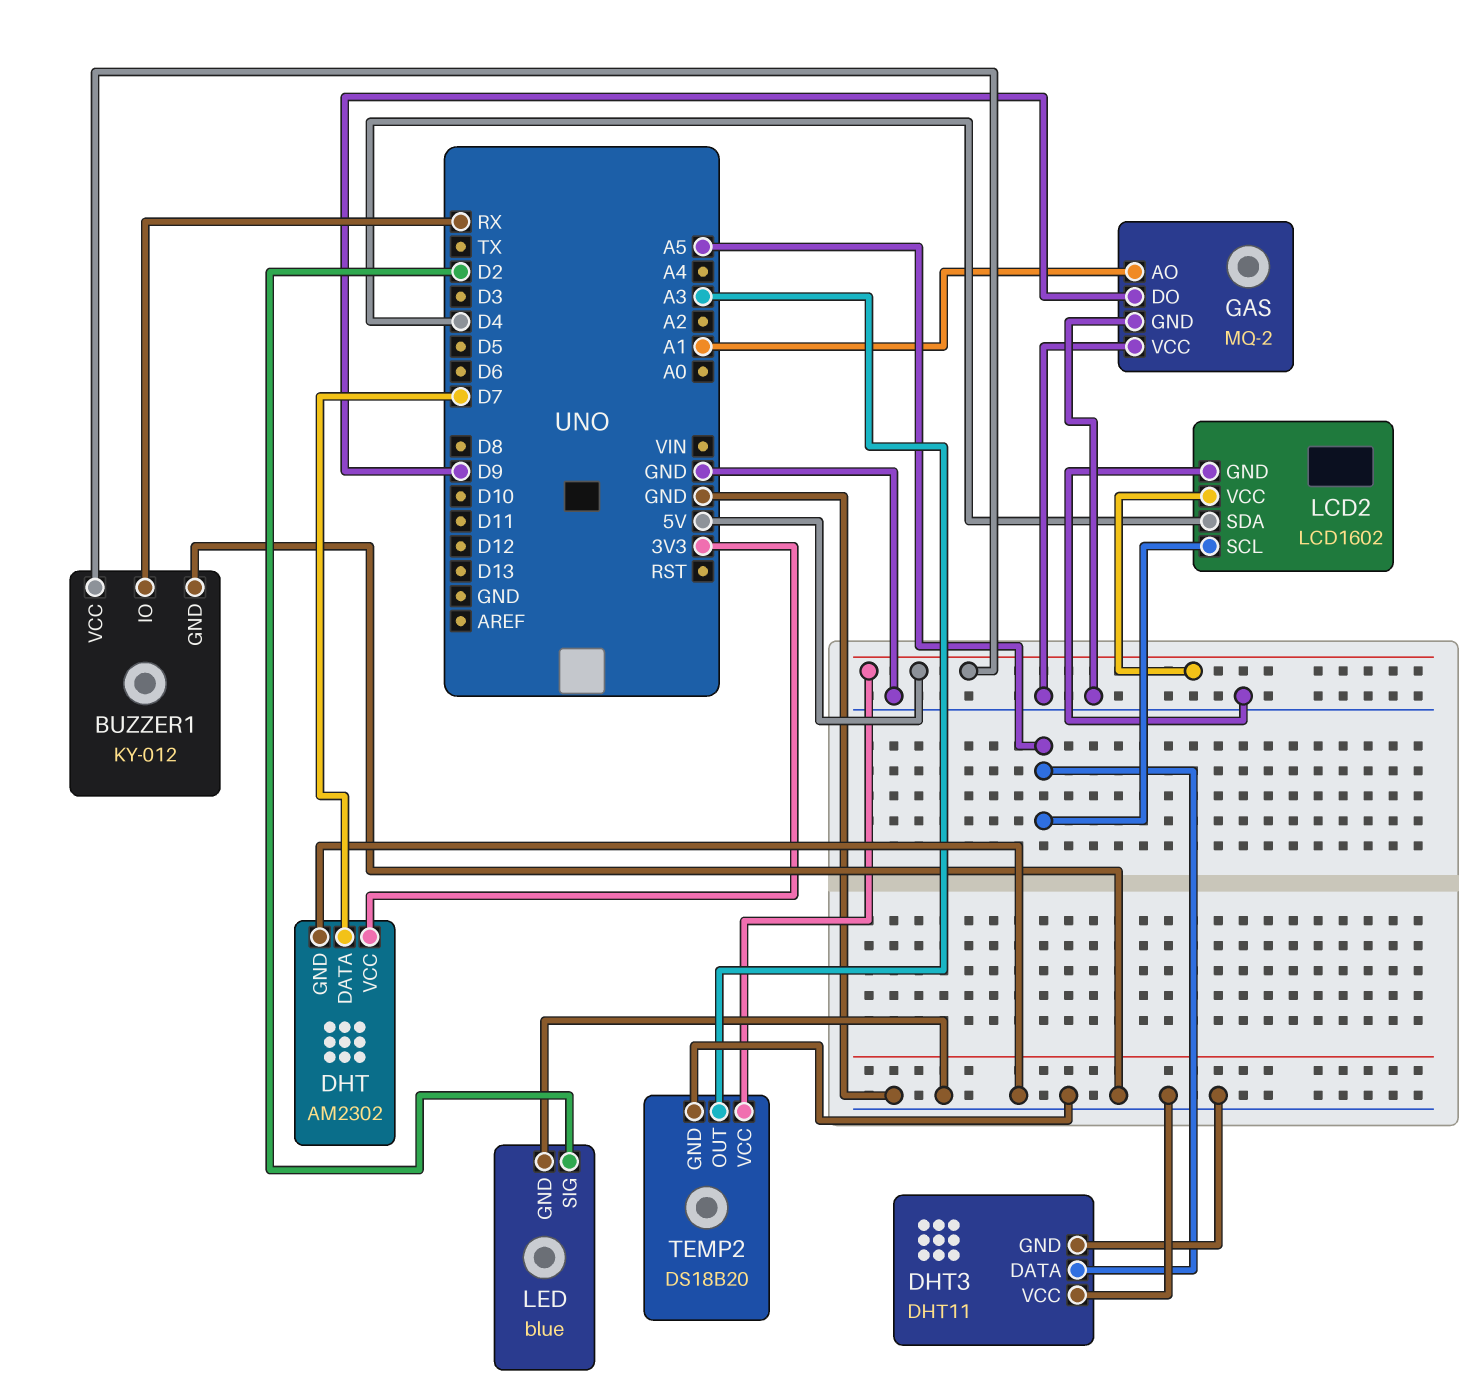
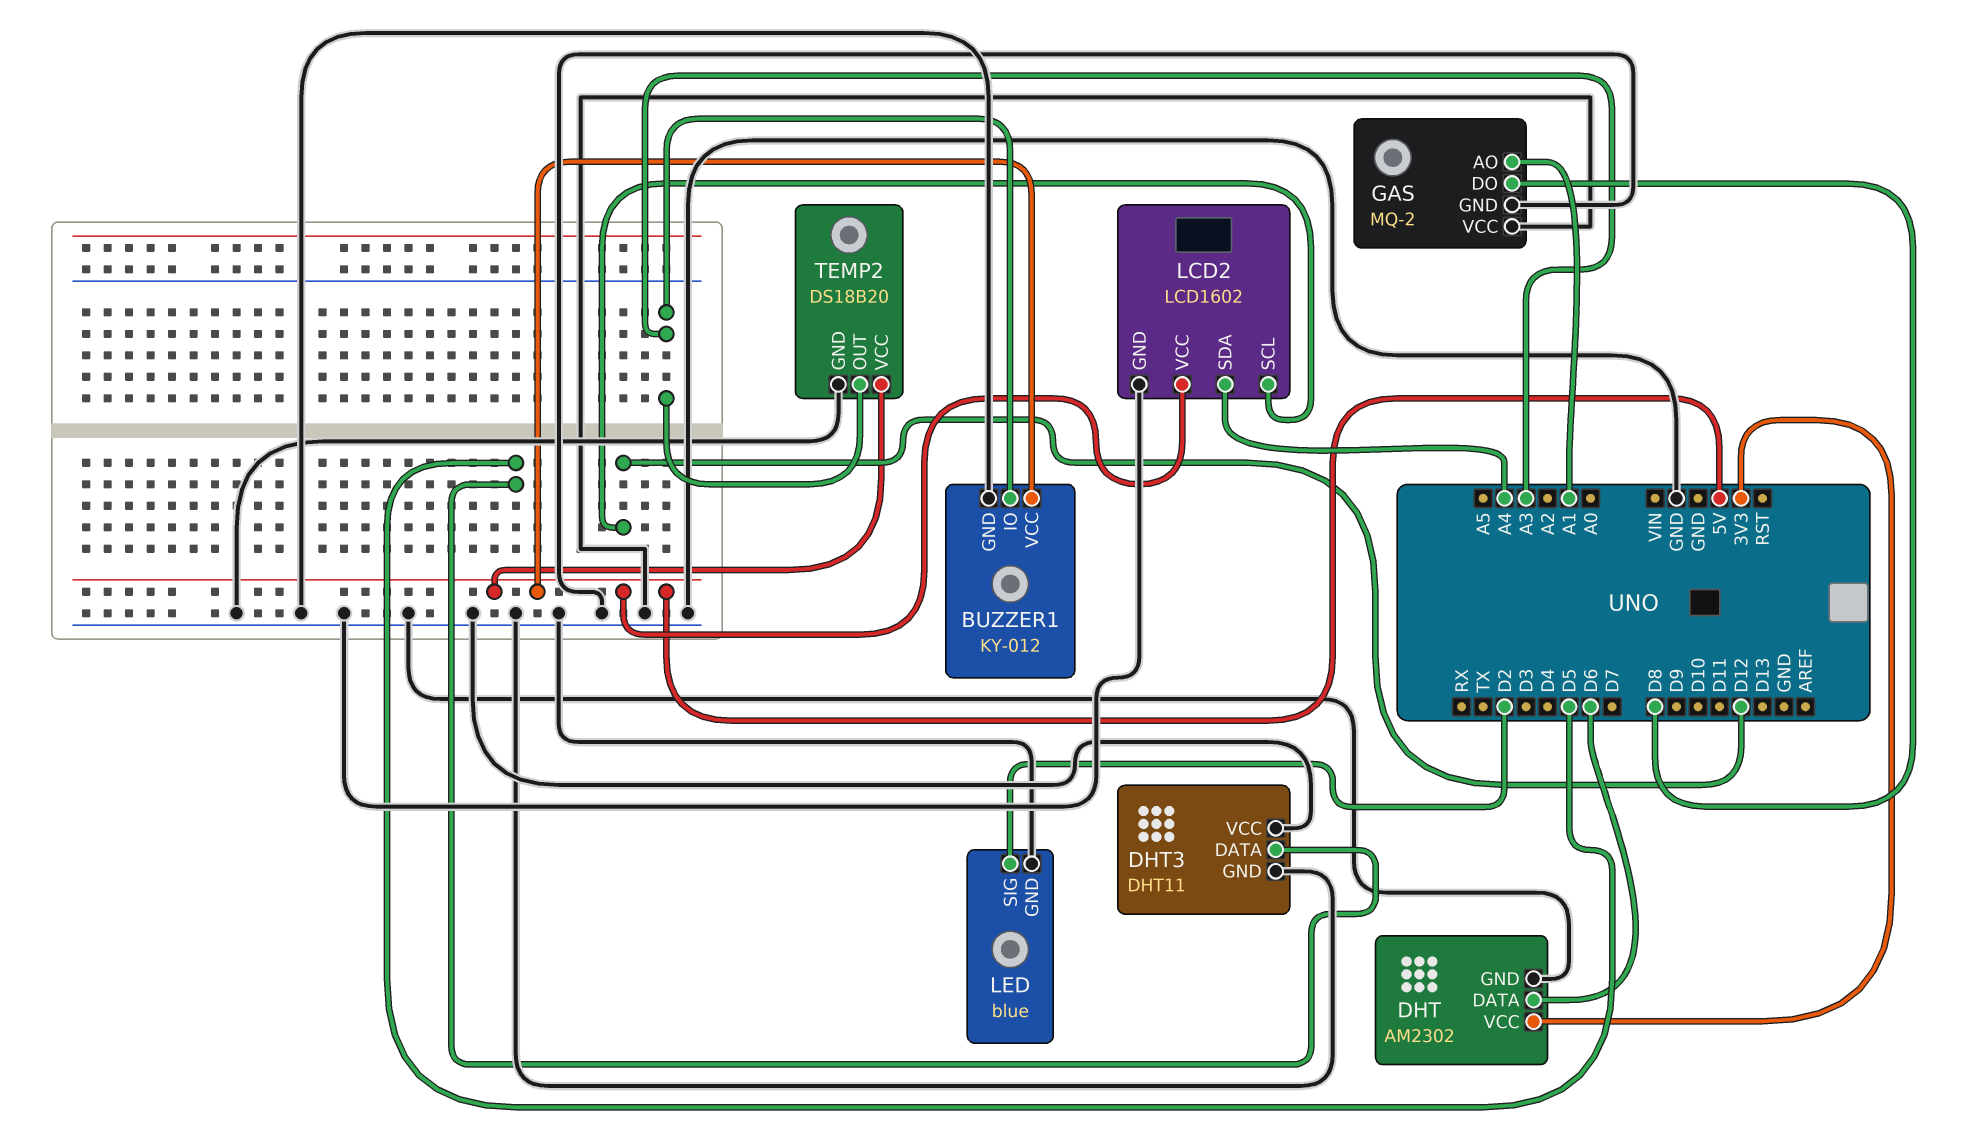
BUZZER1 pin IO: RX -> A3
DHT pin DATA: D7 -> D6
DHT3 pin DATA: A5 -> D5
GAS pin DO: D9 -> D8
LCD2 pin SCL: A5 -> D12
LCD2 pin SDA: D4 -> A4

